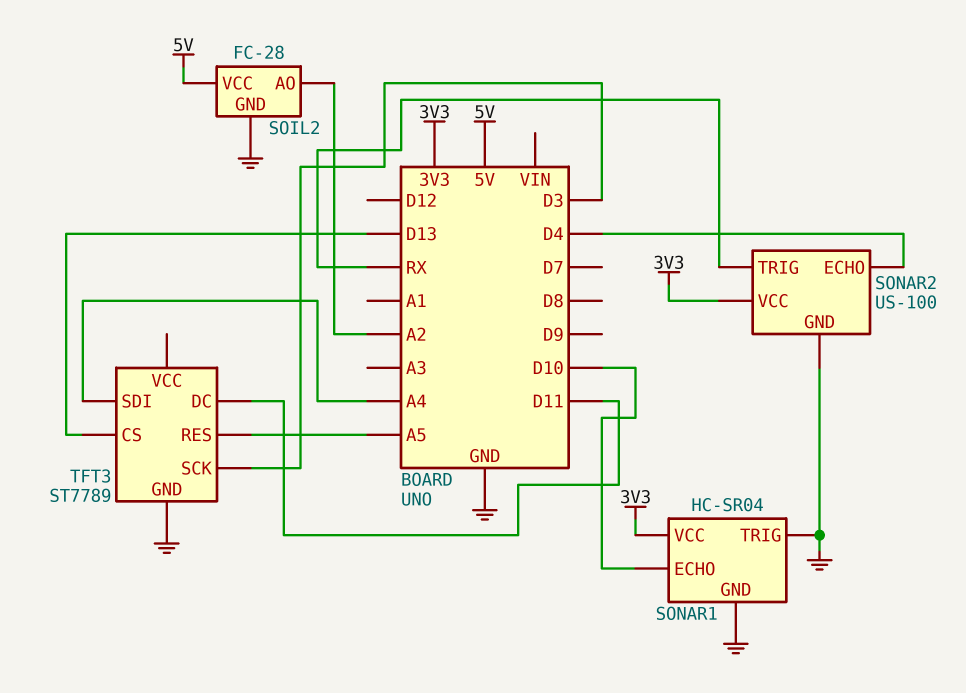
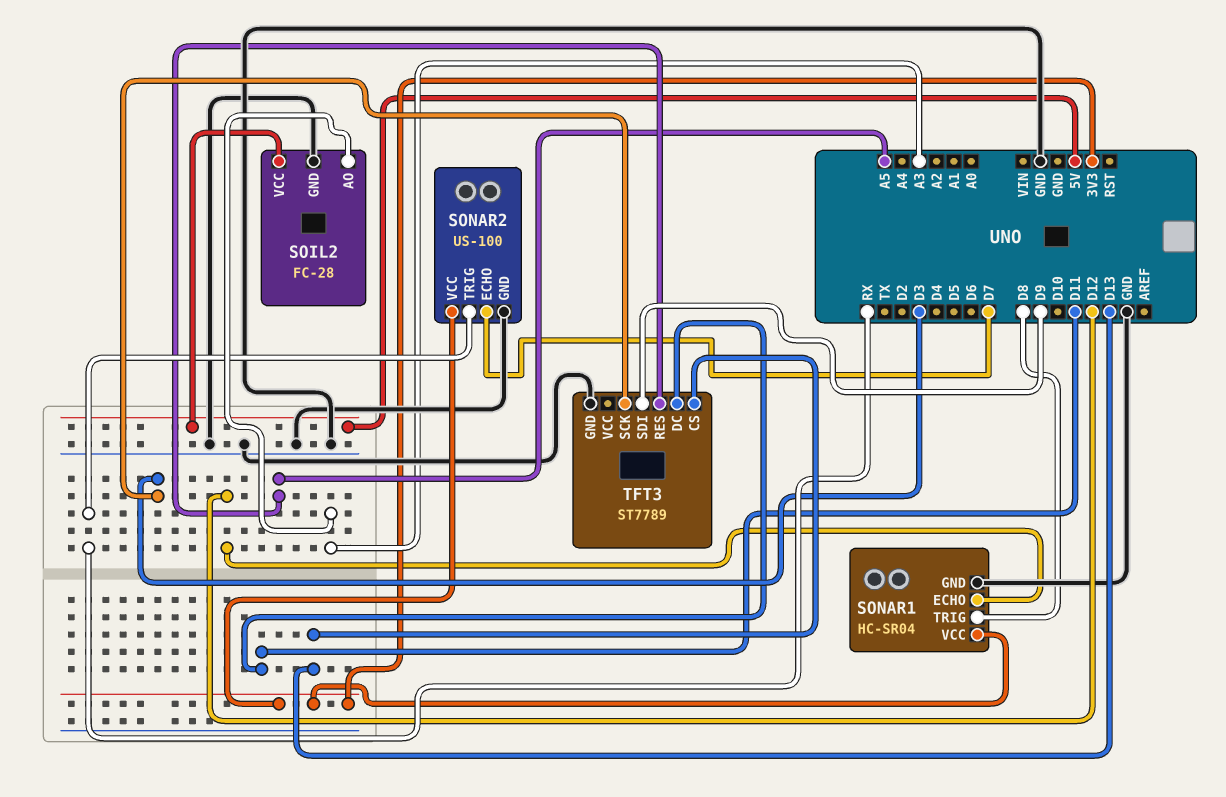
SOIL2 pin AO: A2 -> A3
SONAR1 pin ECHO: D10 -> D12
SONAR1 pin TRIG: GND -> D8
SONAR2 pin ECHO: D4 -> D7
TFT3 pin SDI: A4 -> D9

